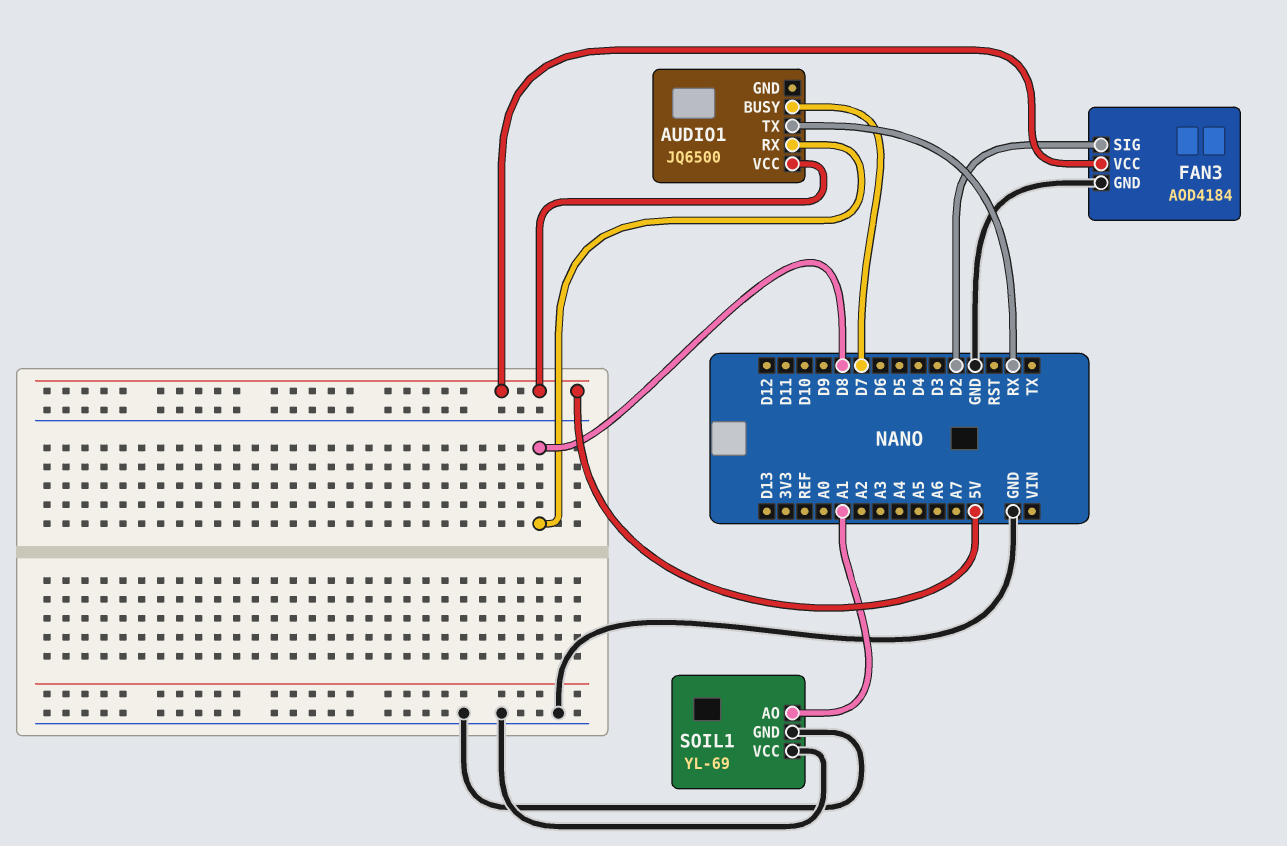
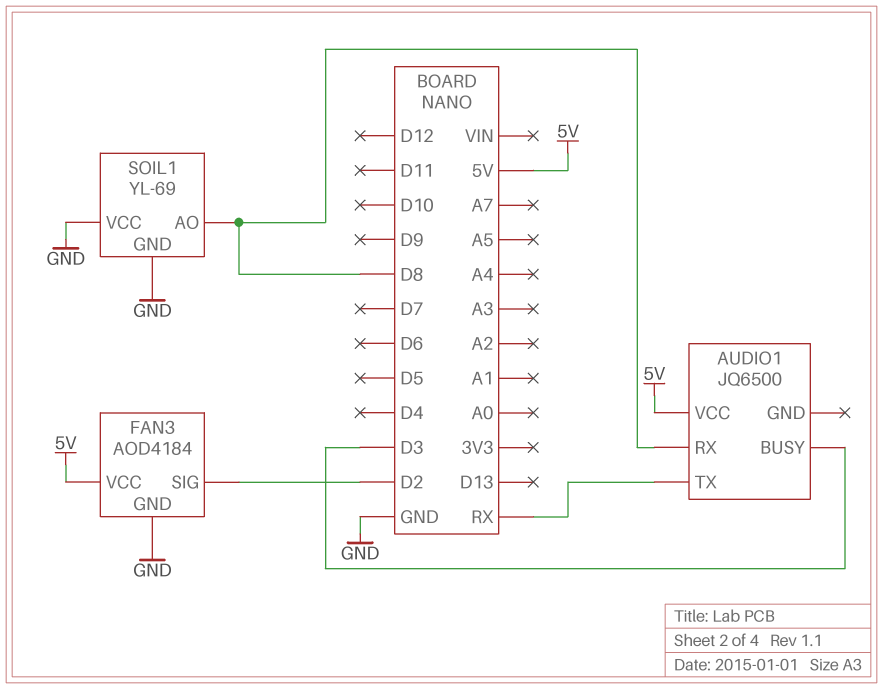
AUDIO1 pin BUSY: D7 -> D3
SOIL1 pin AO: A1 -> D8

